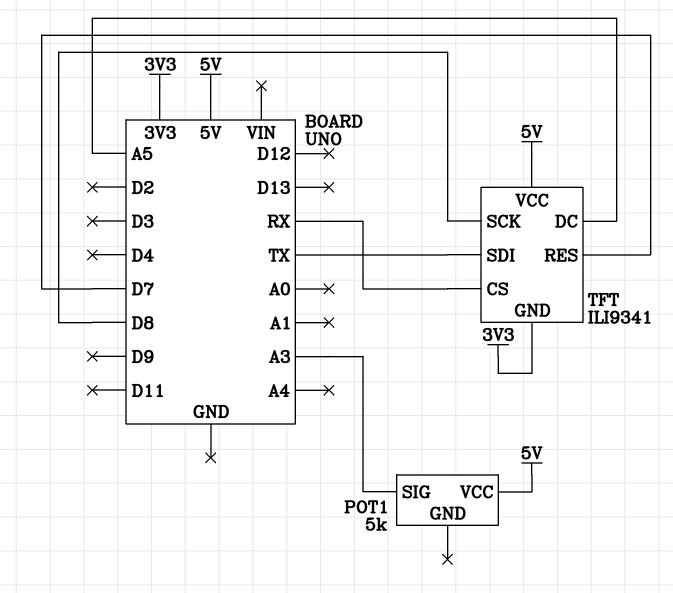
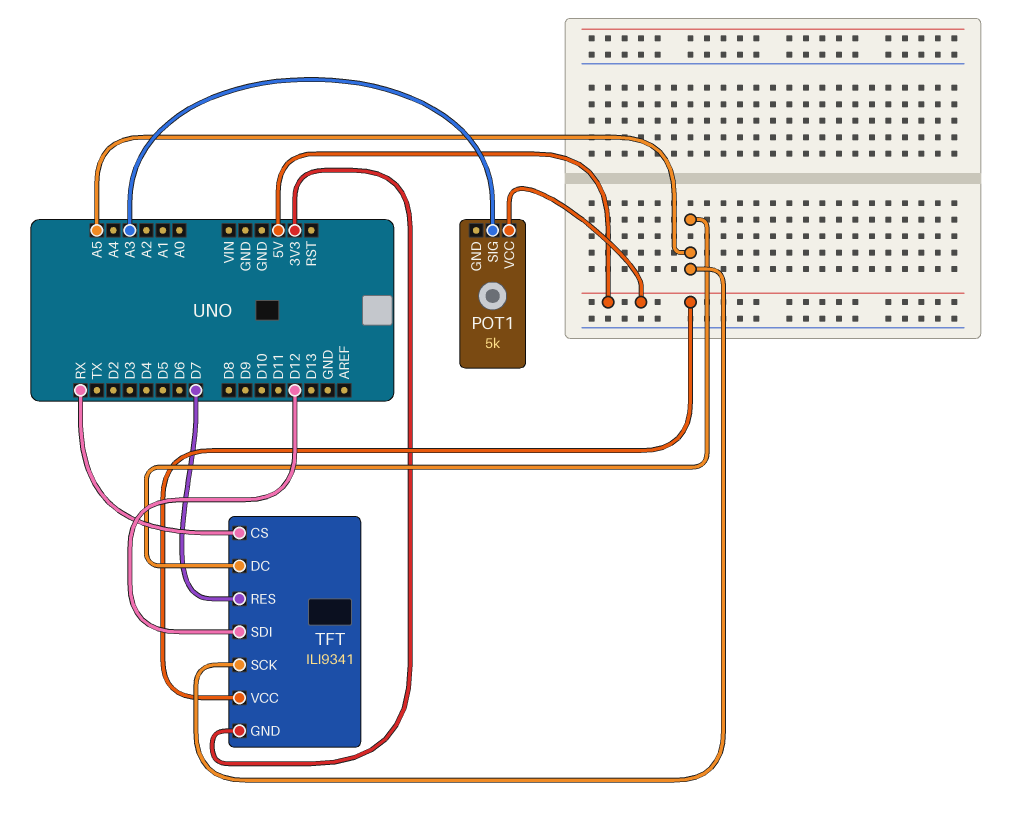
TFT pin SCK: D8 -> A5
TFT pin SDI: TX -> D12

